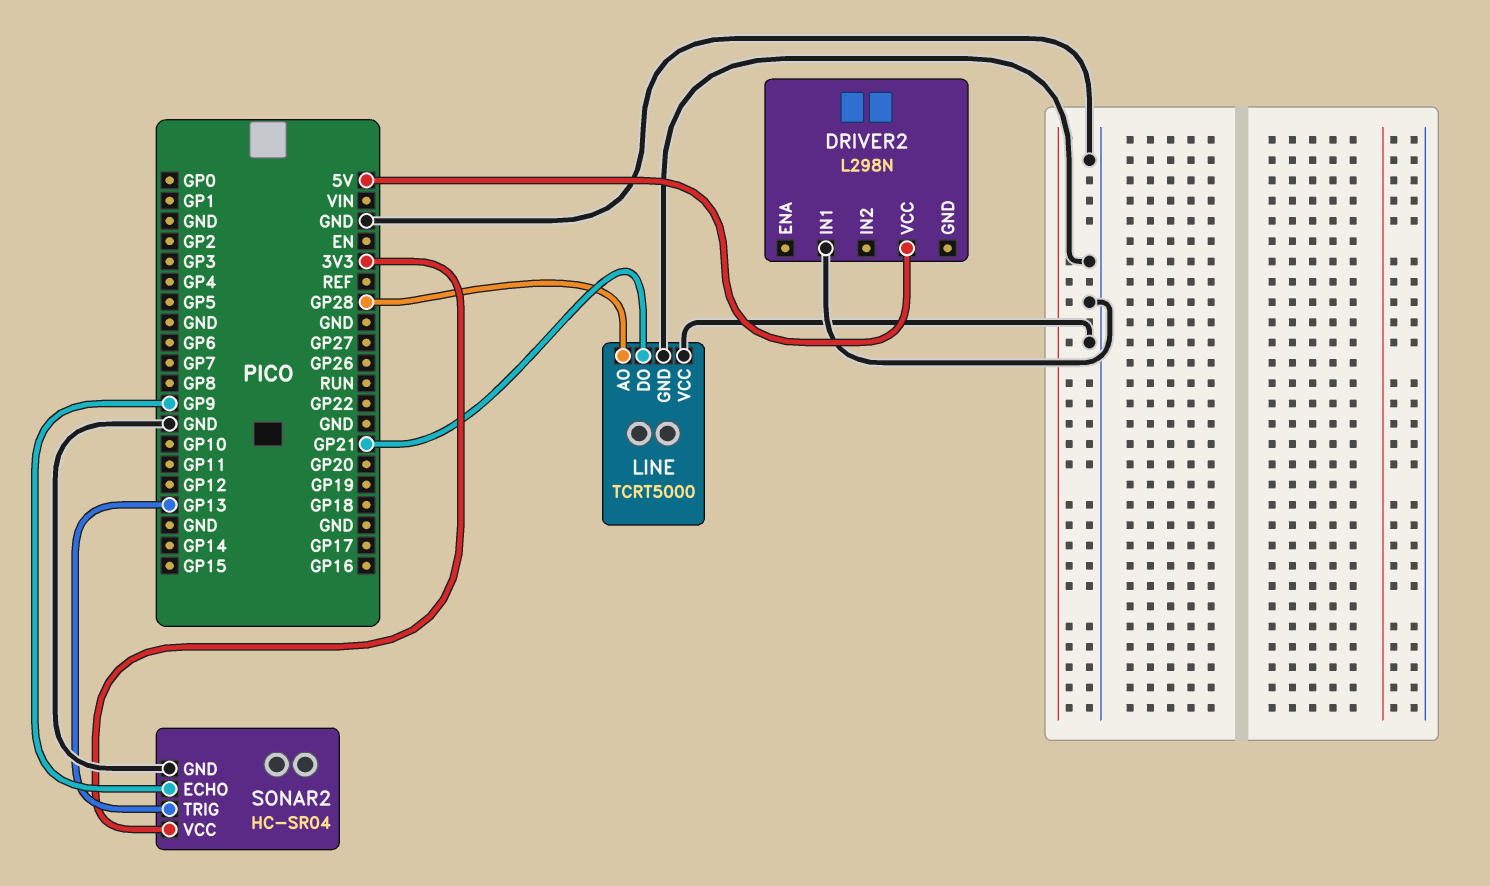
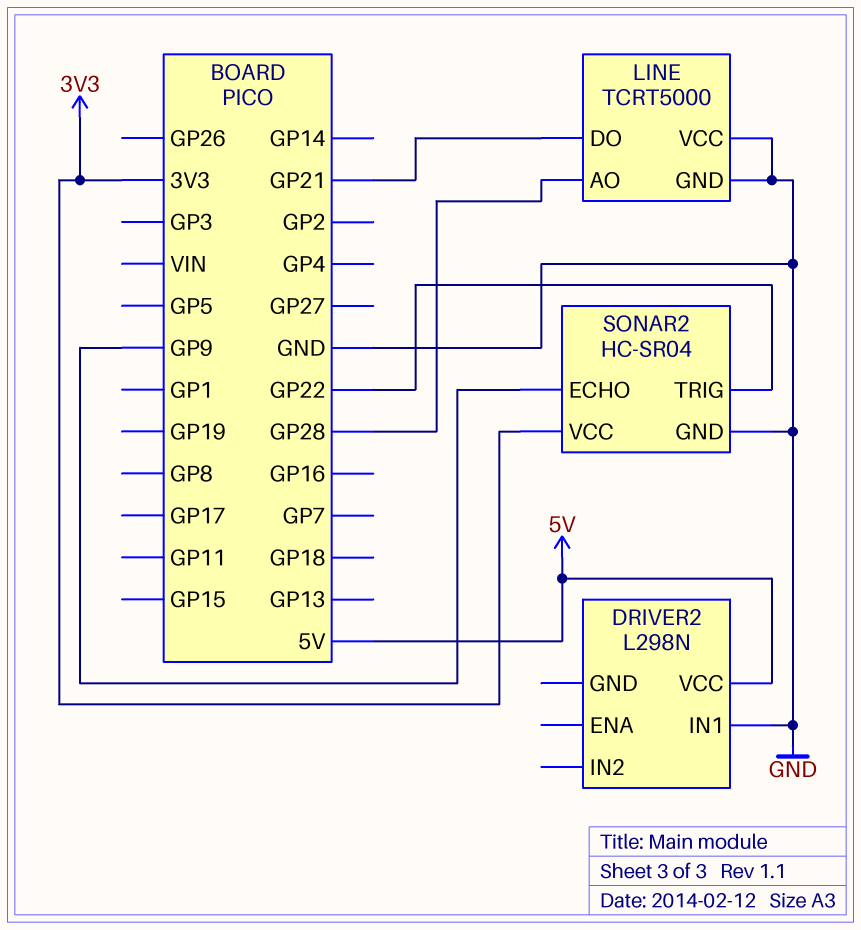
SONAR2 pin TRIG: GP13 -> GP22

